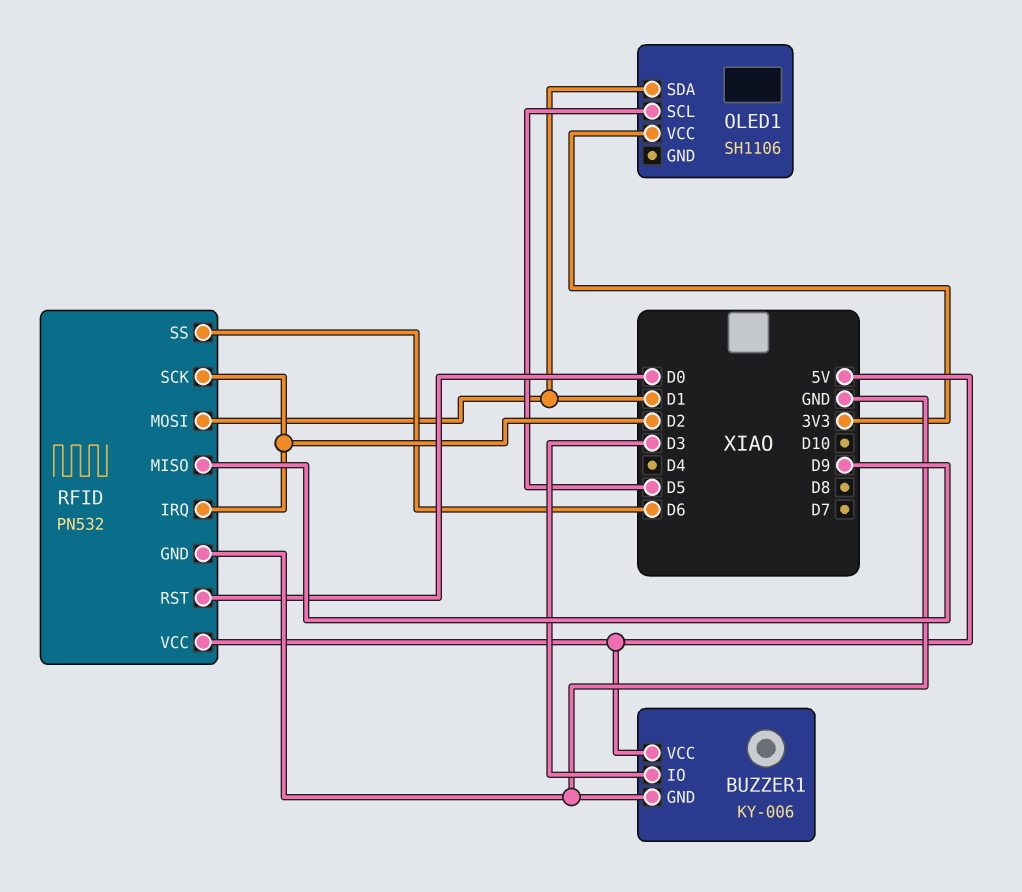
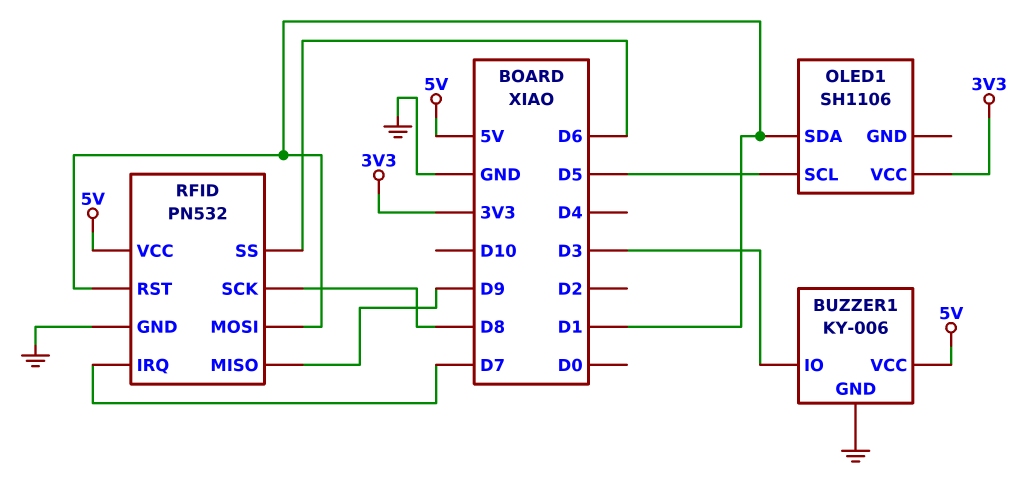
RFID pin IRQ: D2 -> D7
RFID pin RST: D0 -> D1
RFID pin SCK: D2 -> D8

